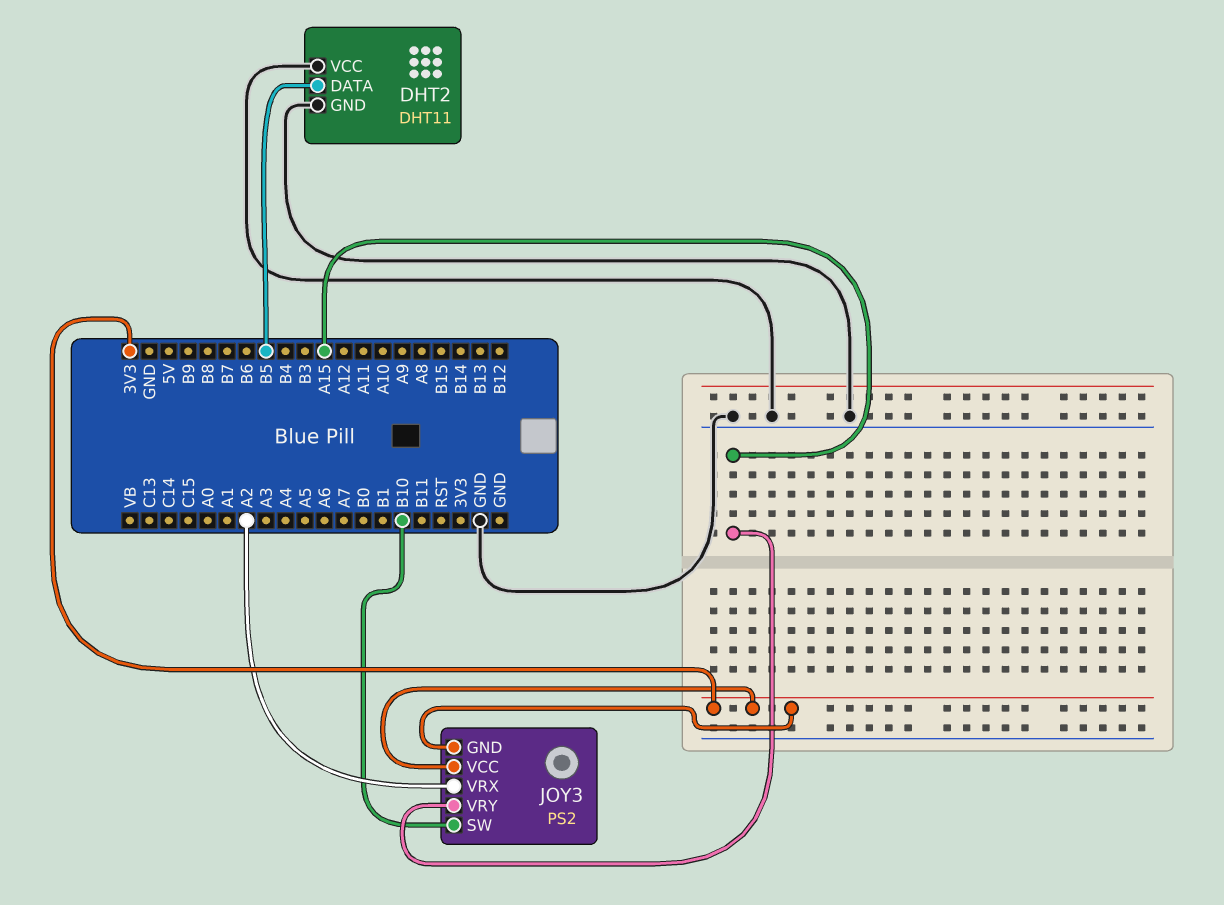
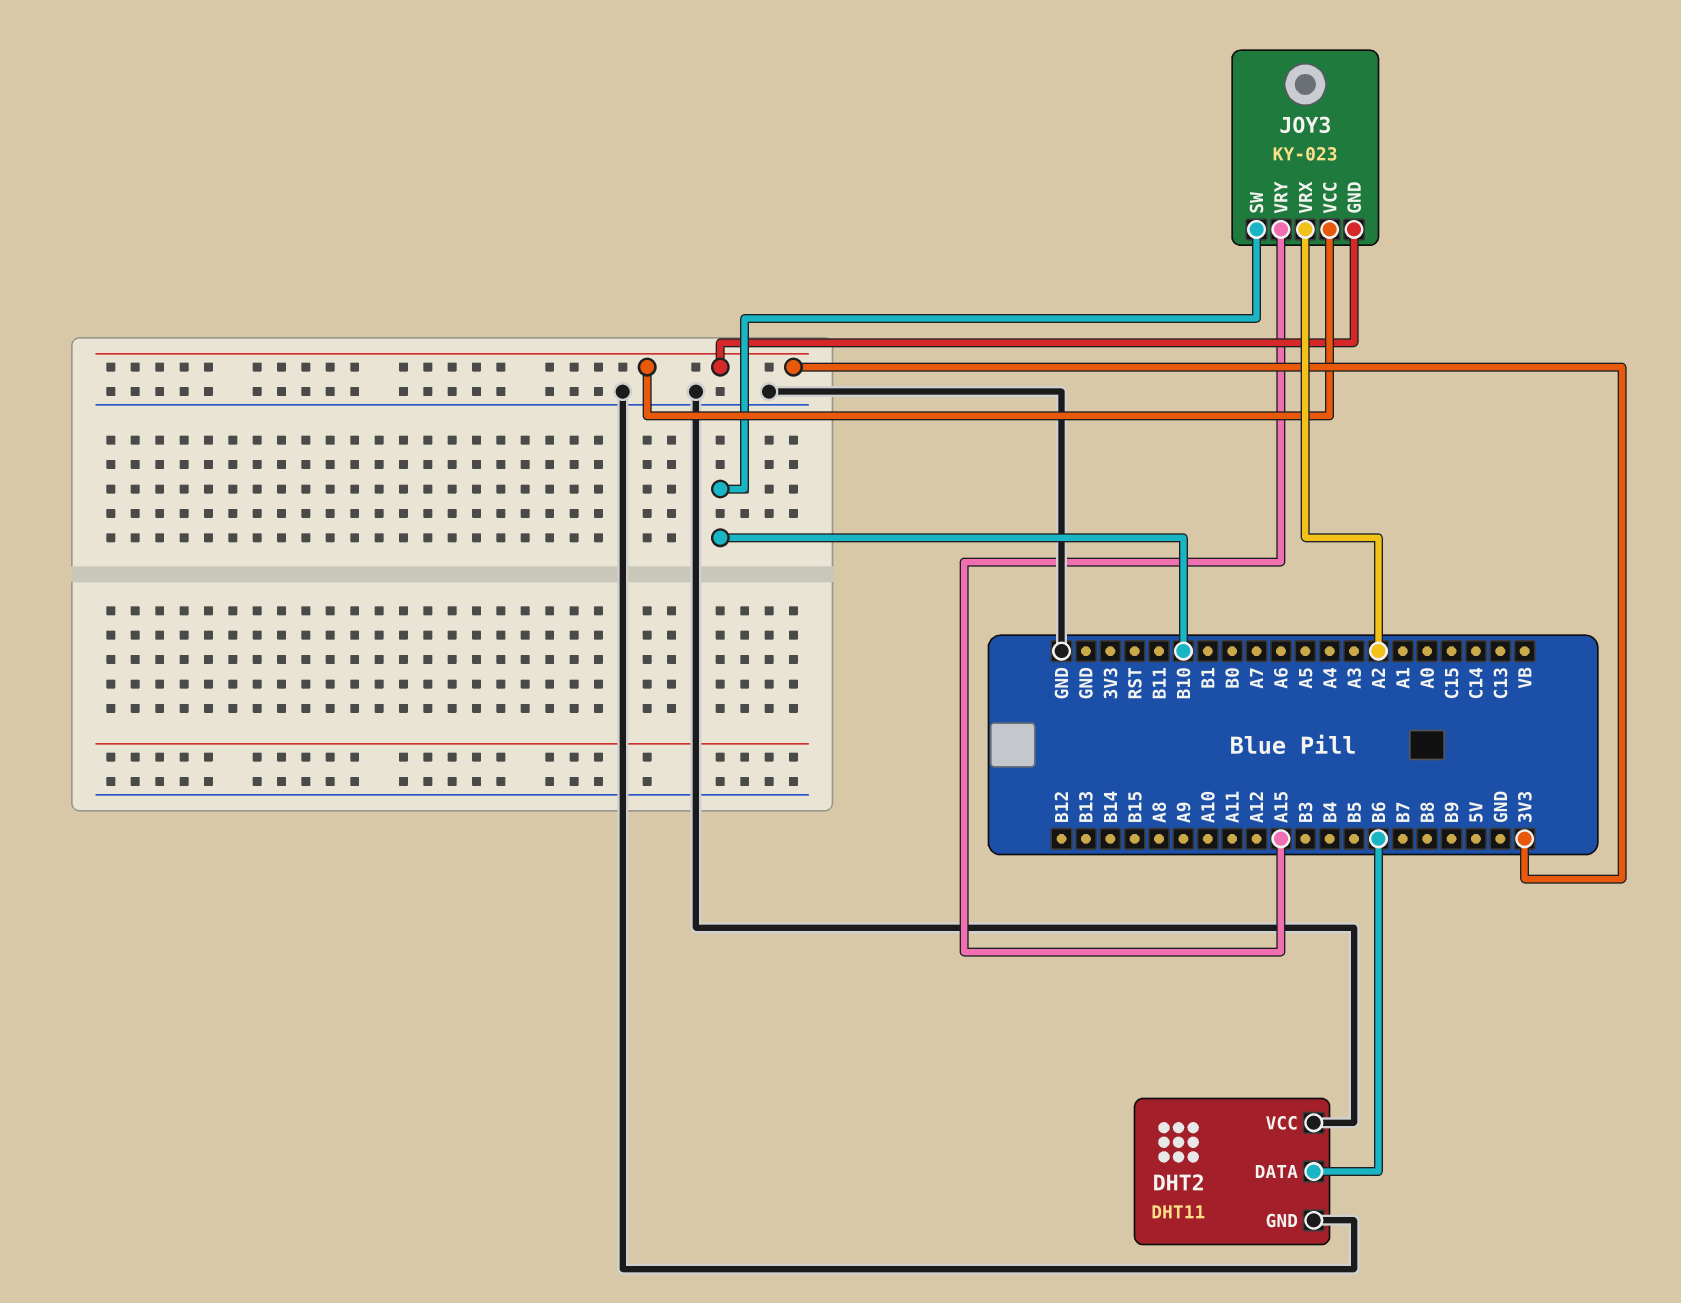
DHT2 pin DATA: B5 -> B6
JOY3: PS2 -> KY-023

